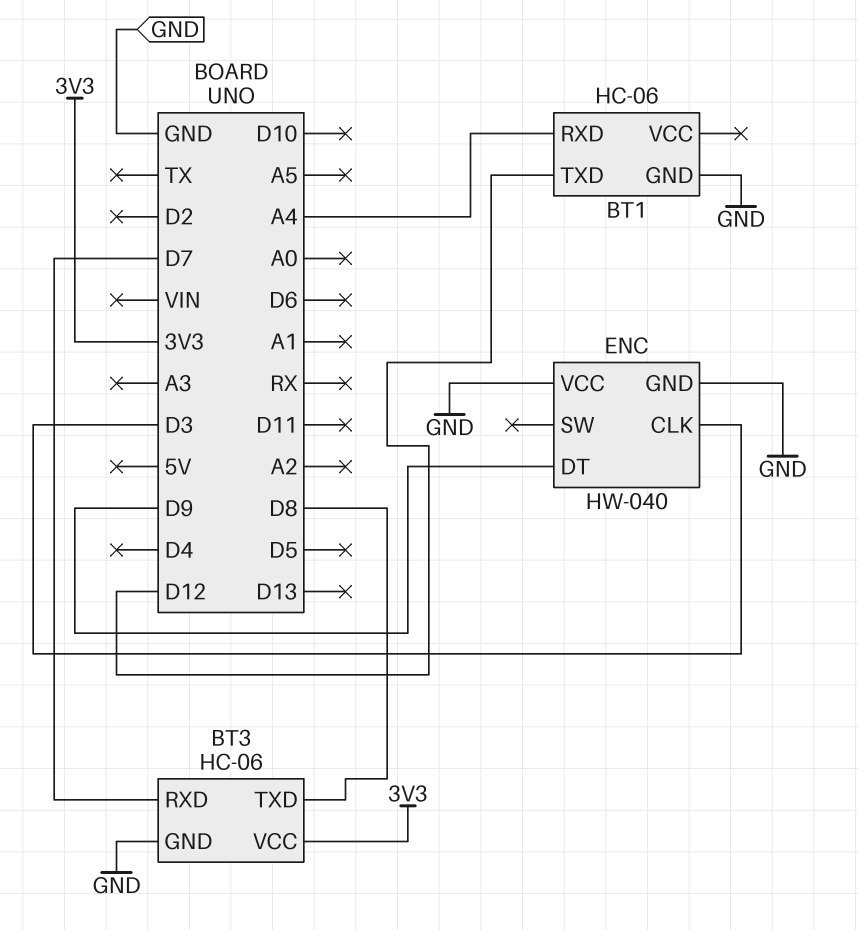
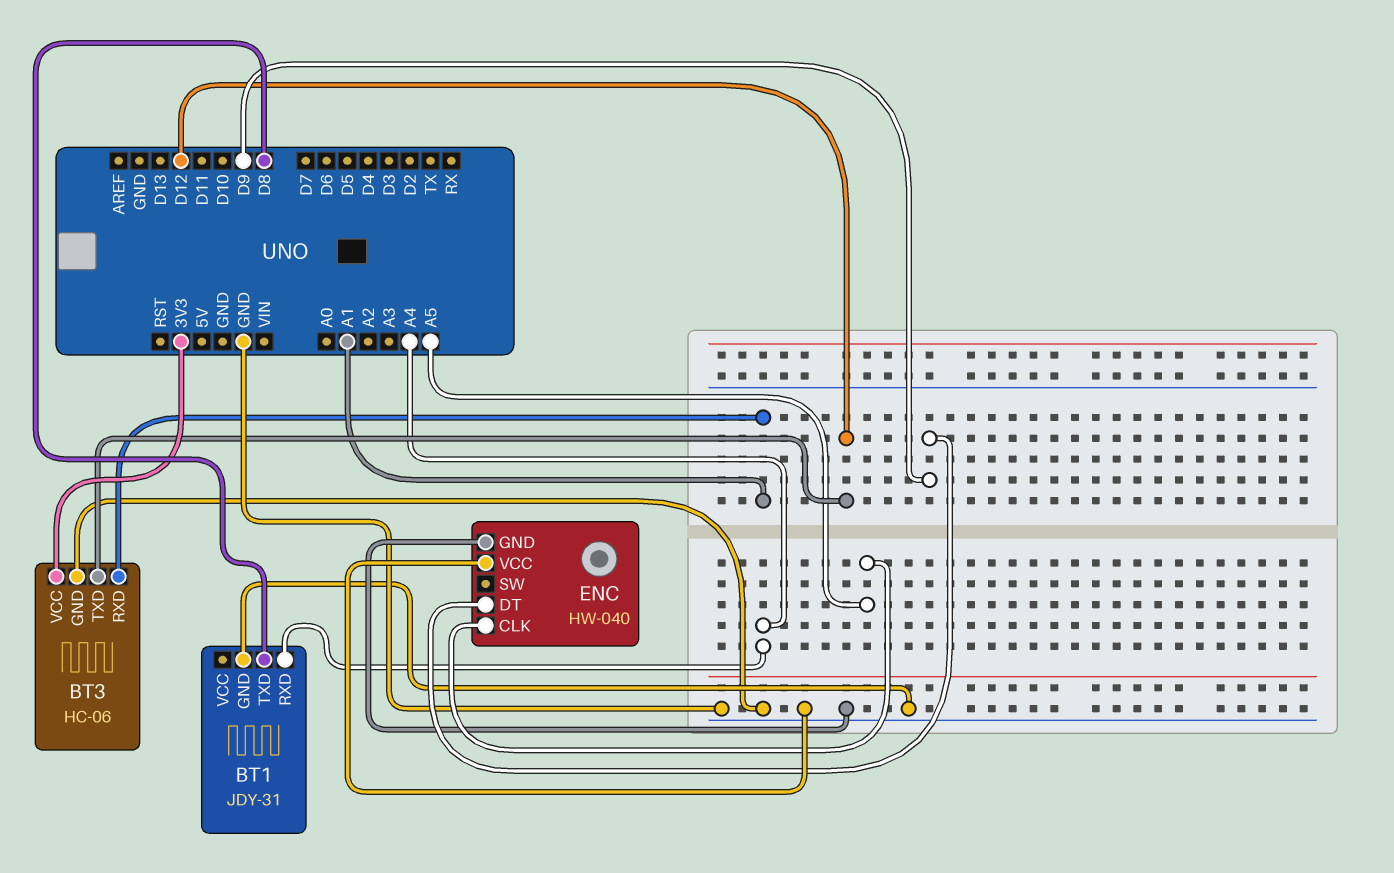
BT1: HC-06 -> JDY-31
BT1 pin TXD: D12 -> D8
BT3 pin RXD: D7 -> A1
BT3 pin TXD: D8 -> D12
ENC pin CLK: D3 -> A5

